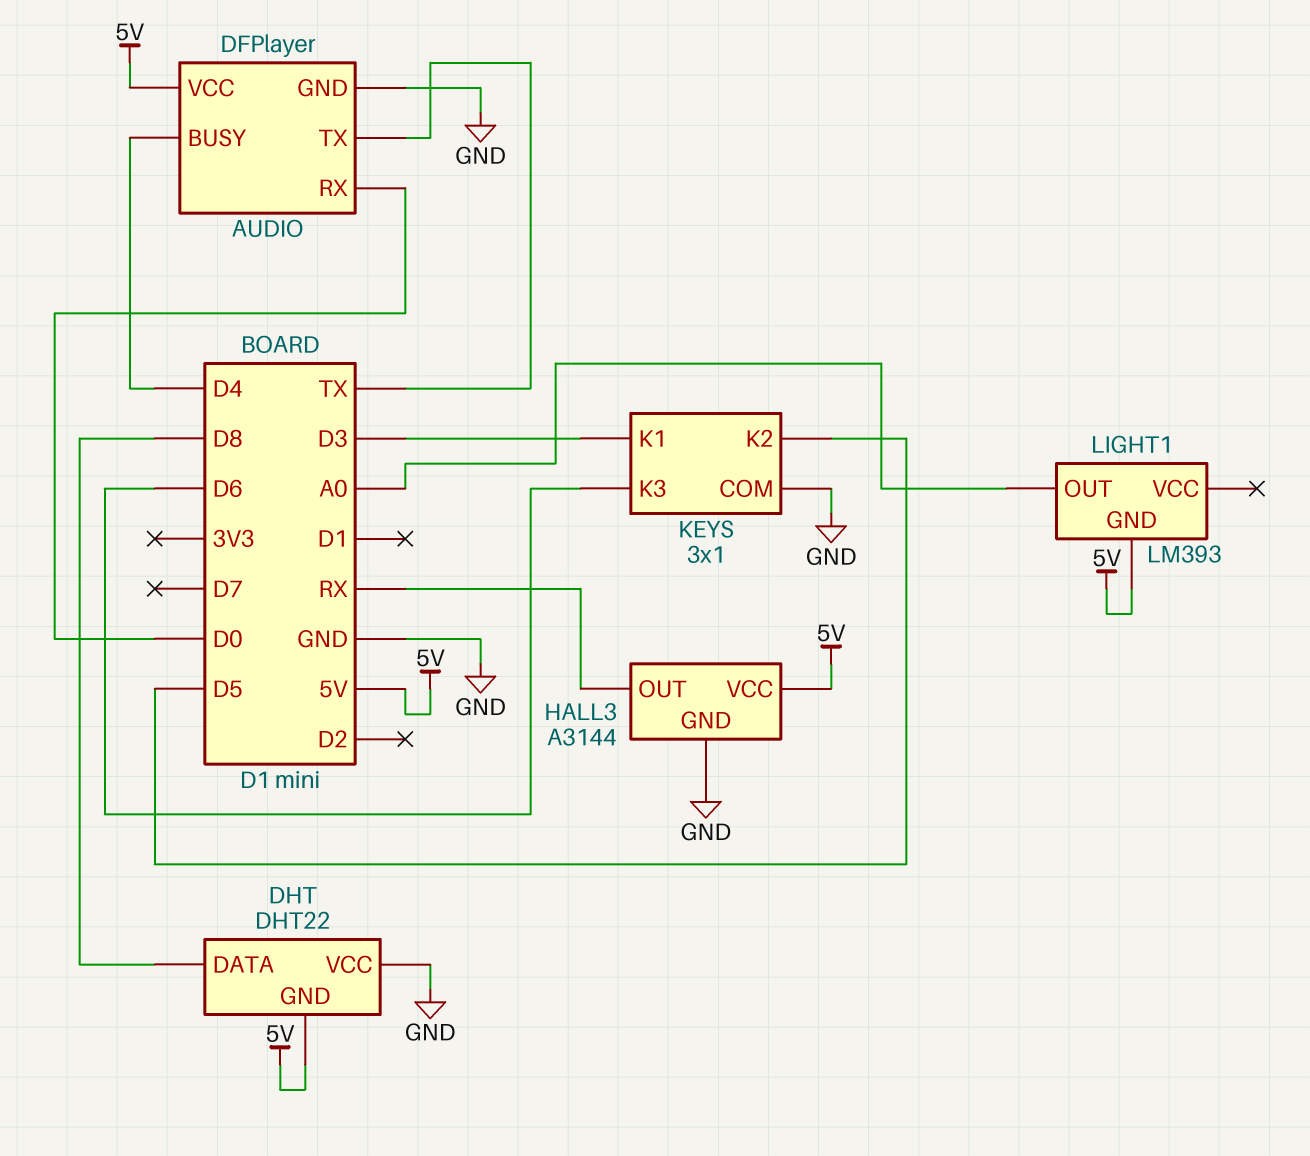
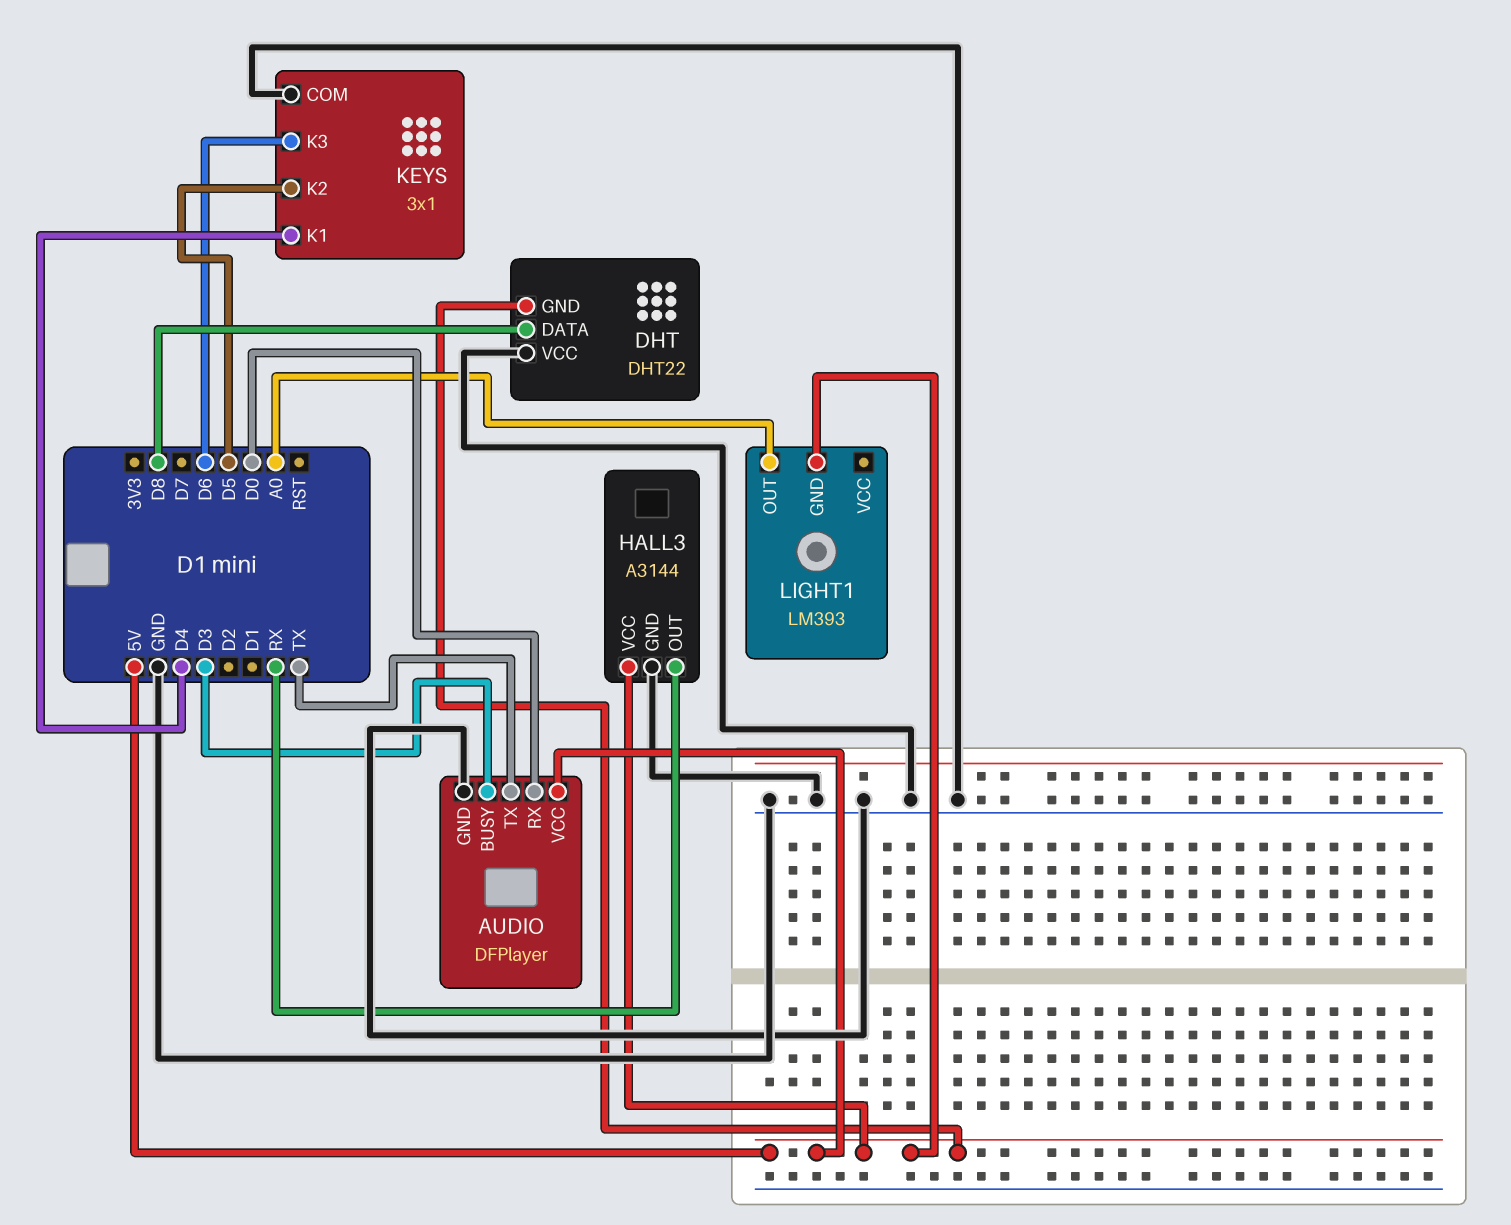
AUDIO pin BUSY: D4 -> D3
KEYS pin K1: D3 -> D4

